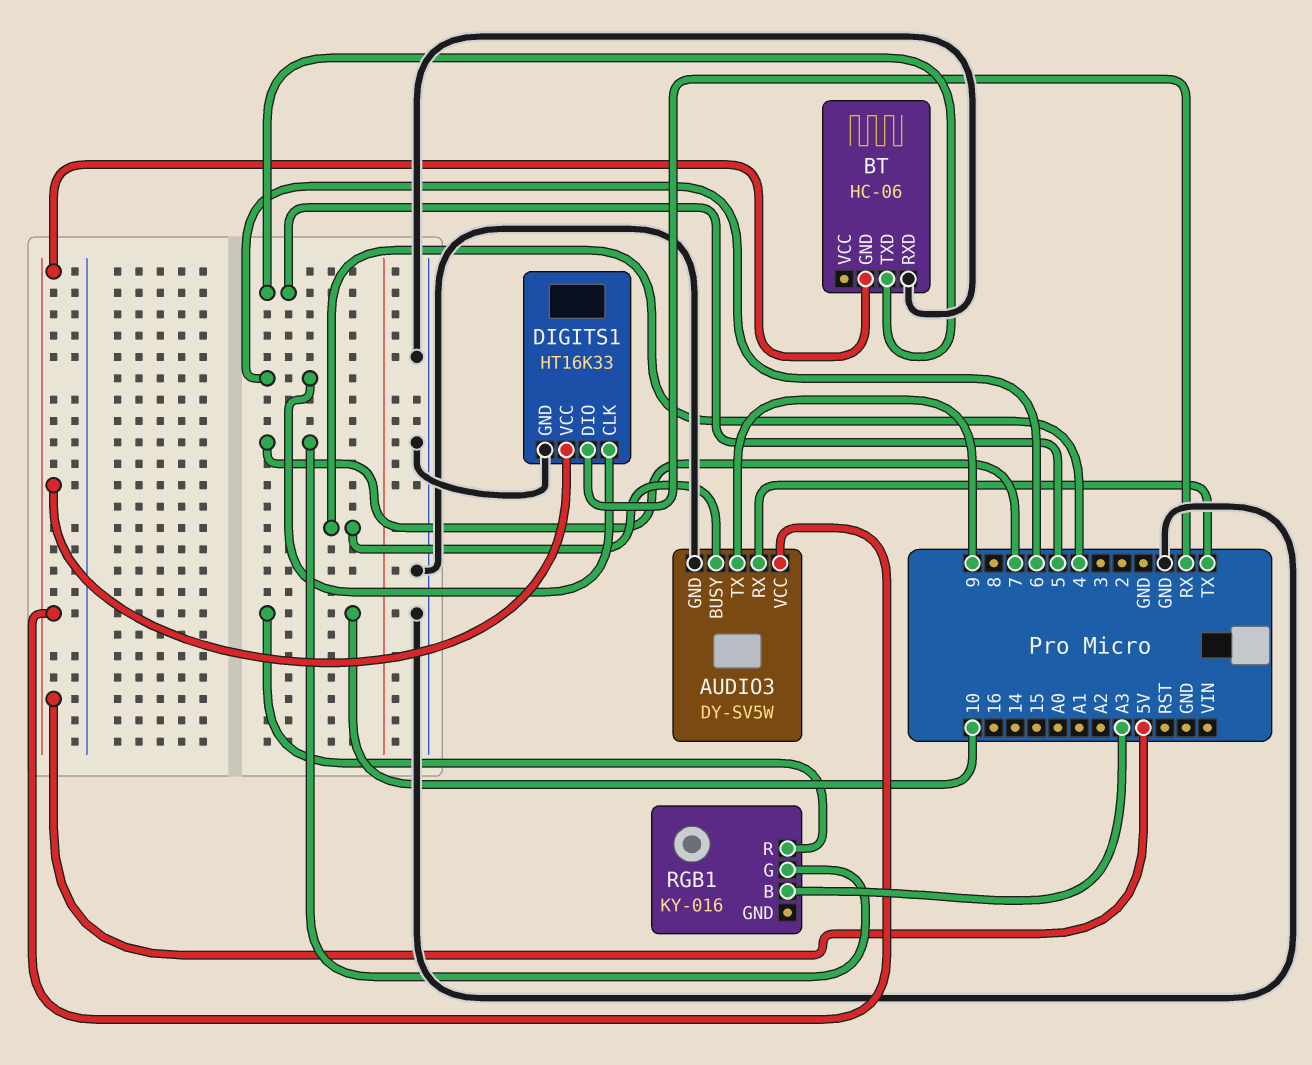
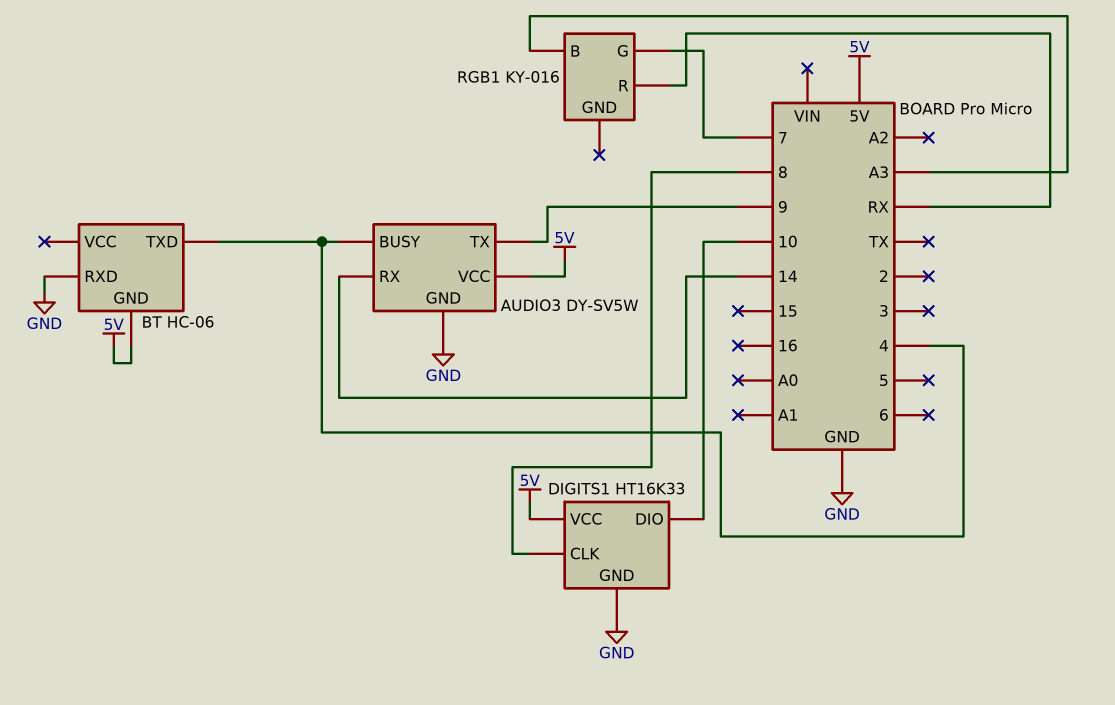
AUDIO3 pin RX: TX -> 14
BT pin TXD: 5 -> 4
DIGITS1 pin CLK: 6 -> 8
DIGITS1 pin DIO: RX -> 10
RGB1 pin R: 10 -> RX

